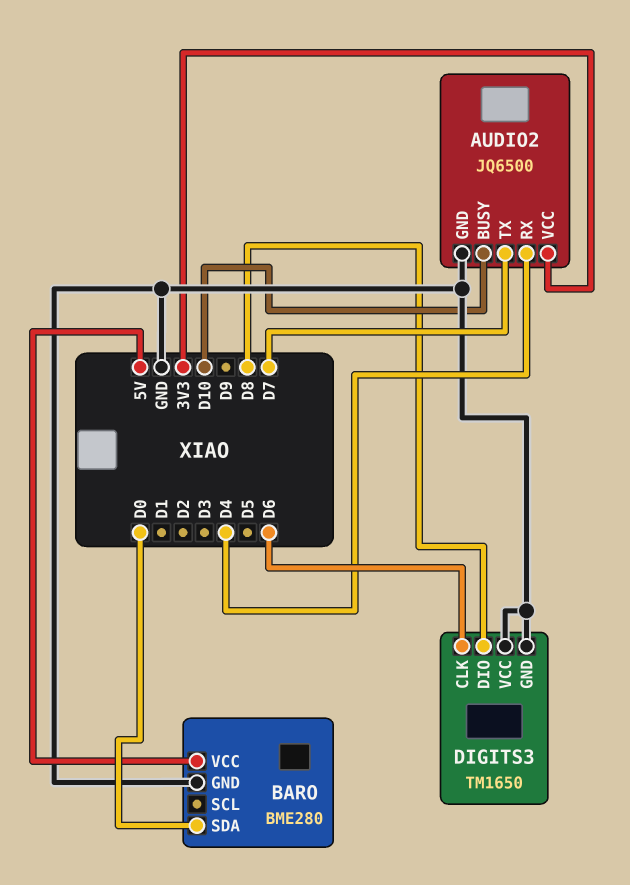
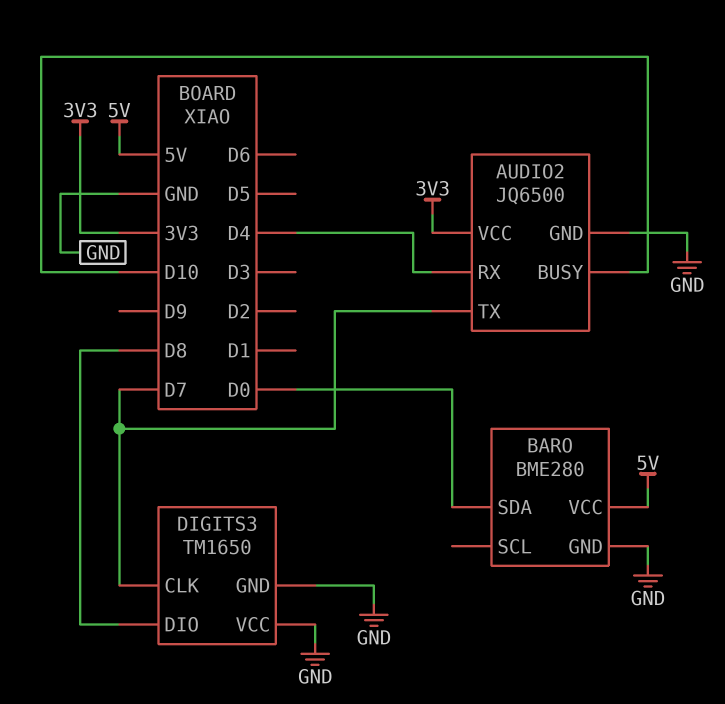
DIGITS3 pin CLK: D6 -> D7

